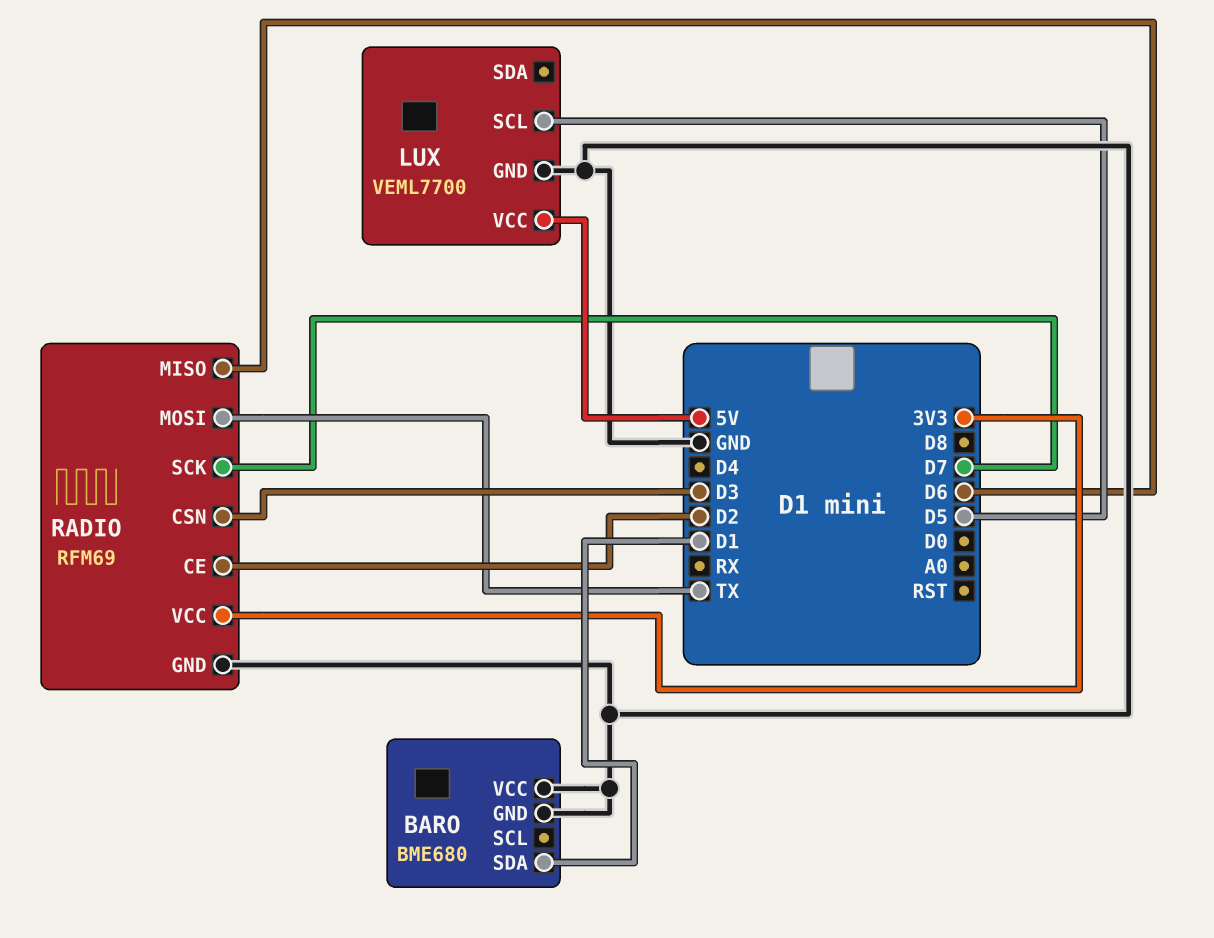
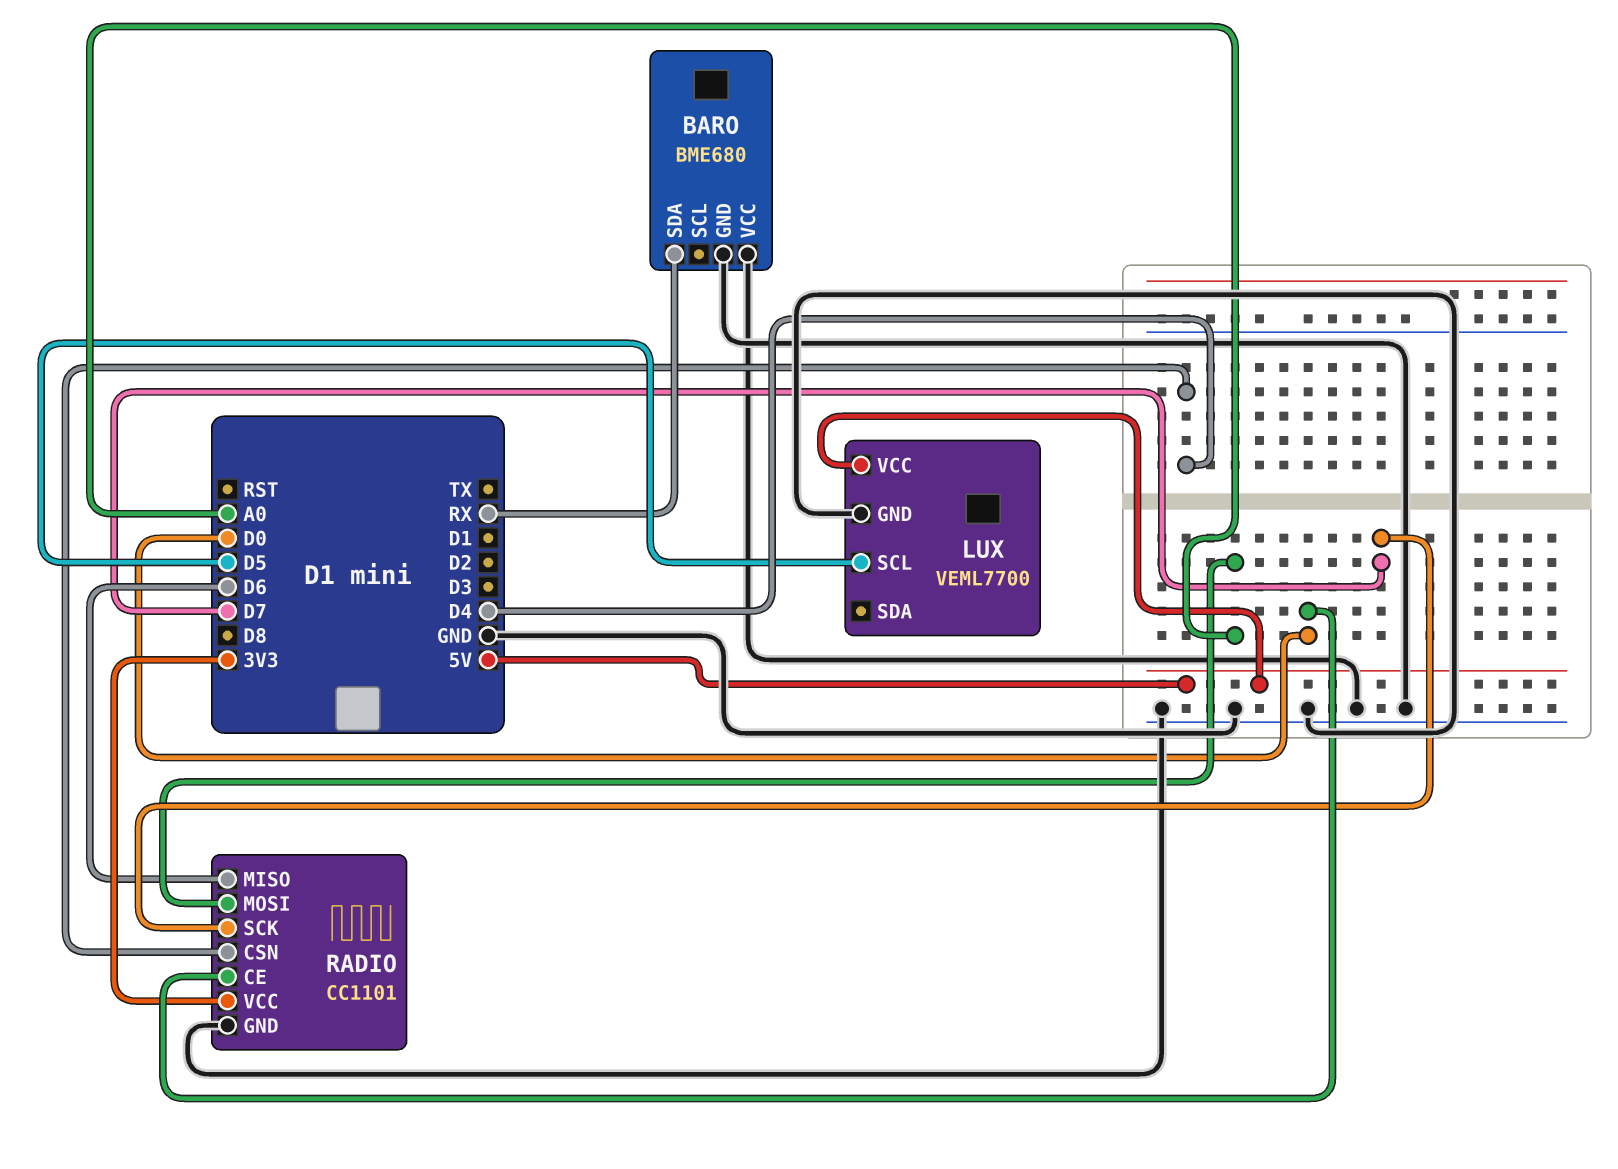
BARO pin SDA: D1 -> RX
RADIO: RFM69 -> CC1101
RADIO pin CE: D2 -> D0
RADIO pin CSN: D3 -> D4
RADIO pin MOSI: TX -> A0

